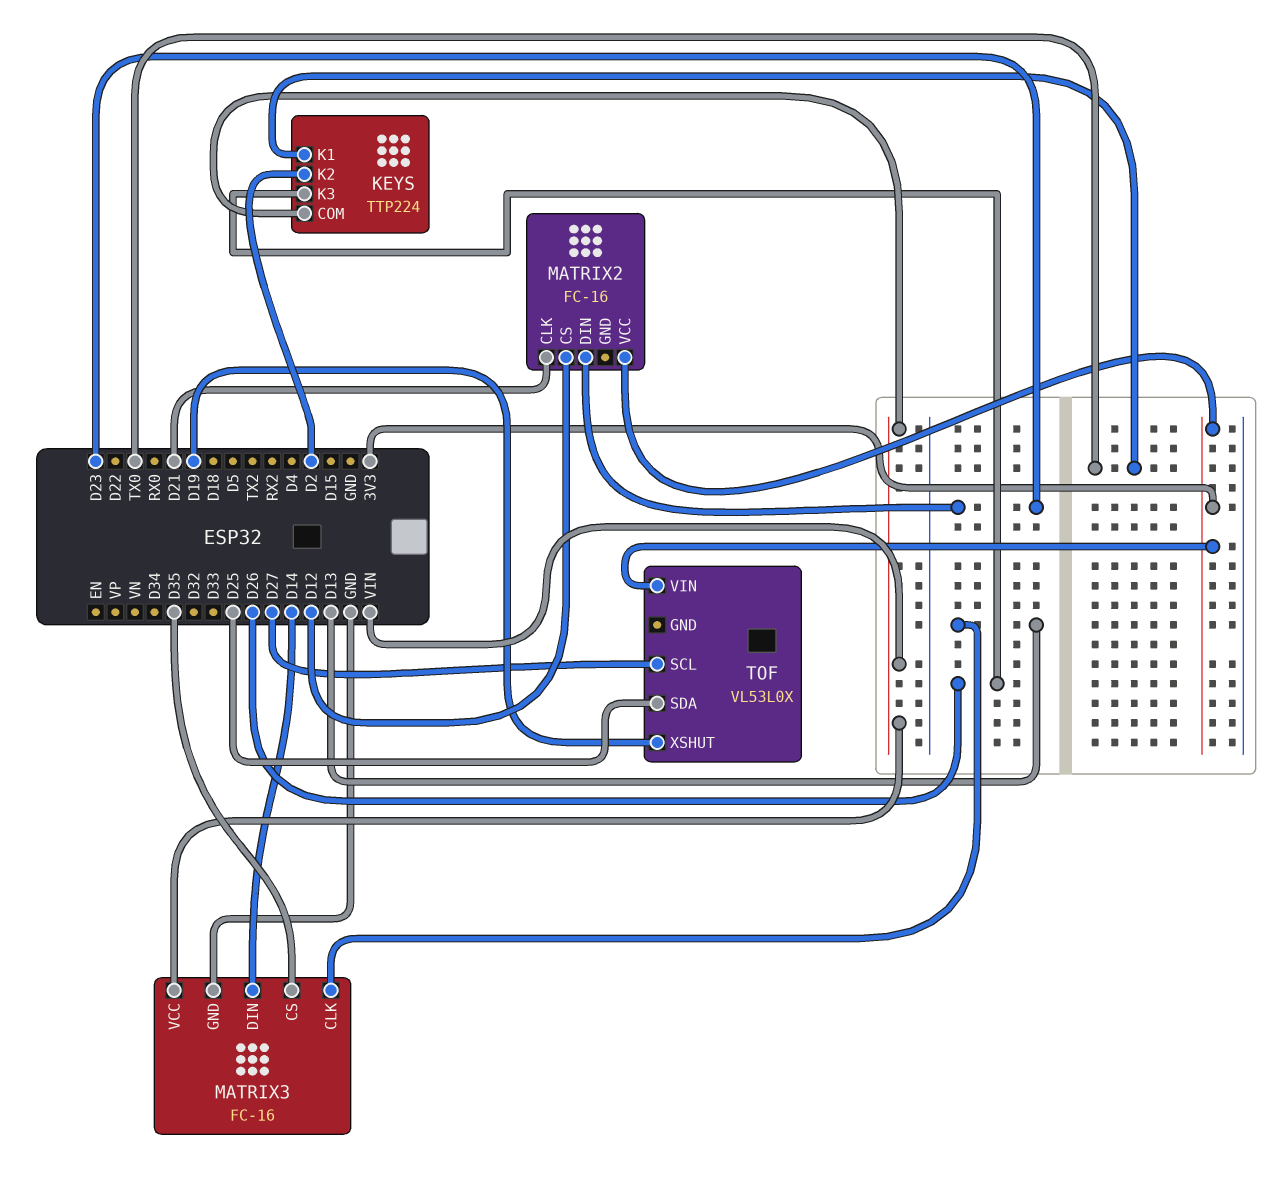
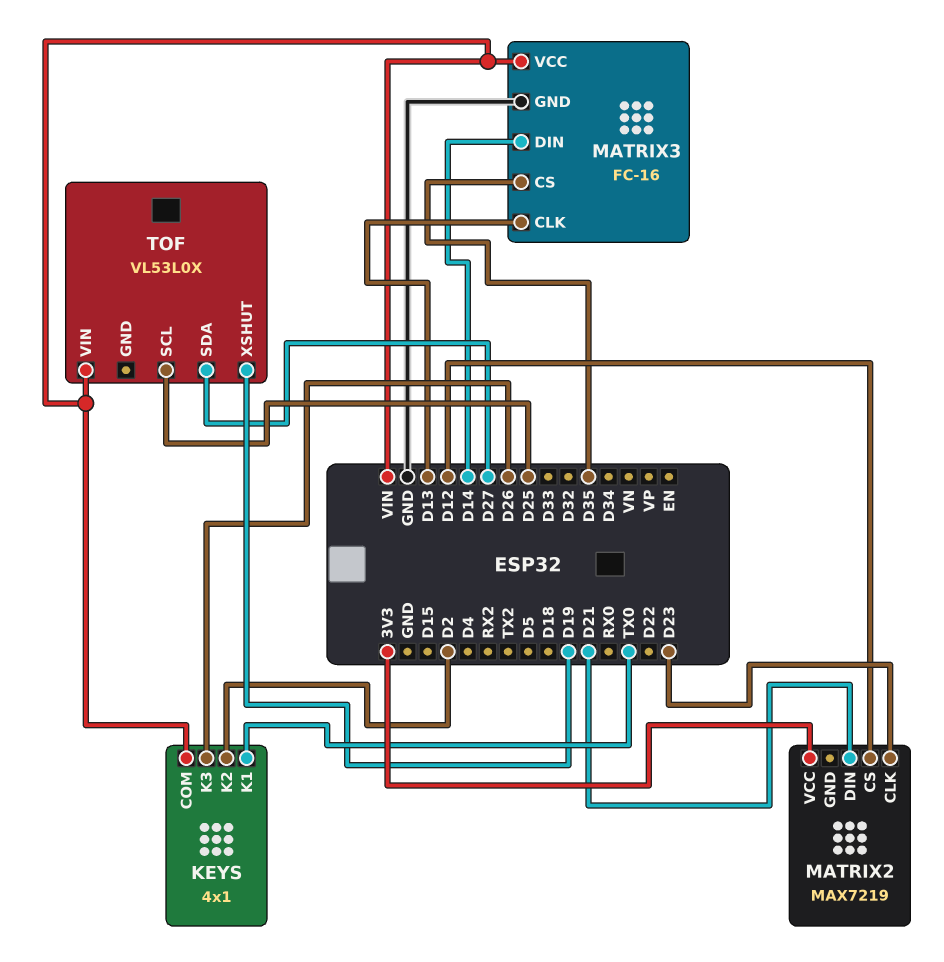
KEYS: TTP224 -> 4x1
MATRIX2: FC-16 -> MAX7219
MATRIX2 pin CLK: D21 -> D23
MATRIX2 pin DIN: D23 -> D21
TOF pin SCL: D27 -> D25
TOF pin SDA: D25 -> D27
TOF pin VIN: 3V3 -> VIN

